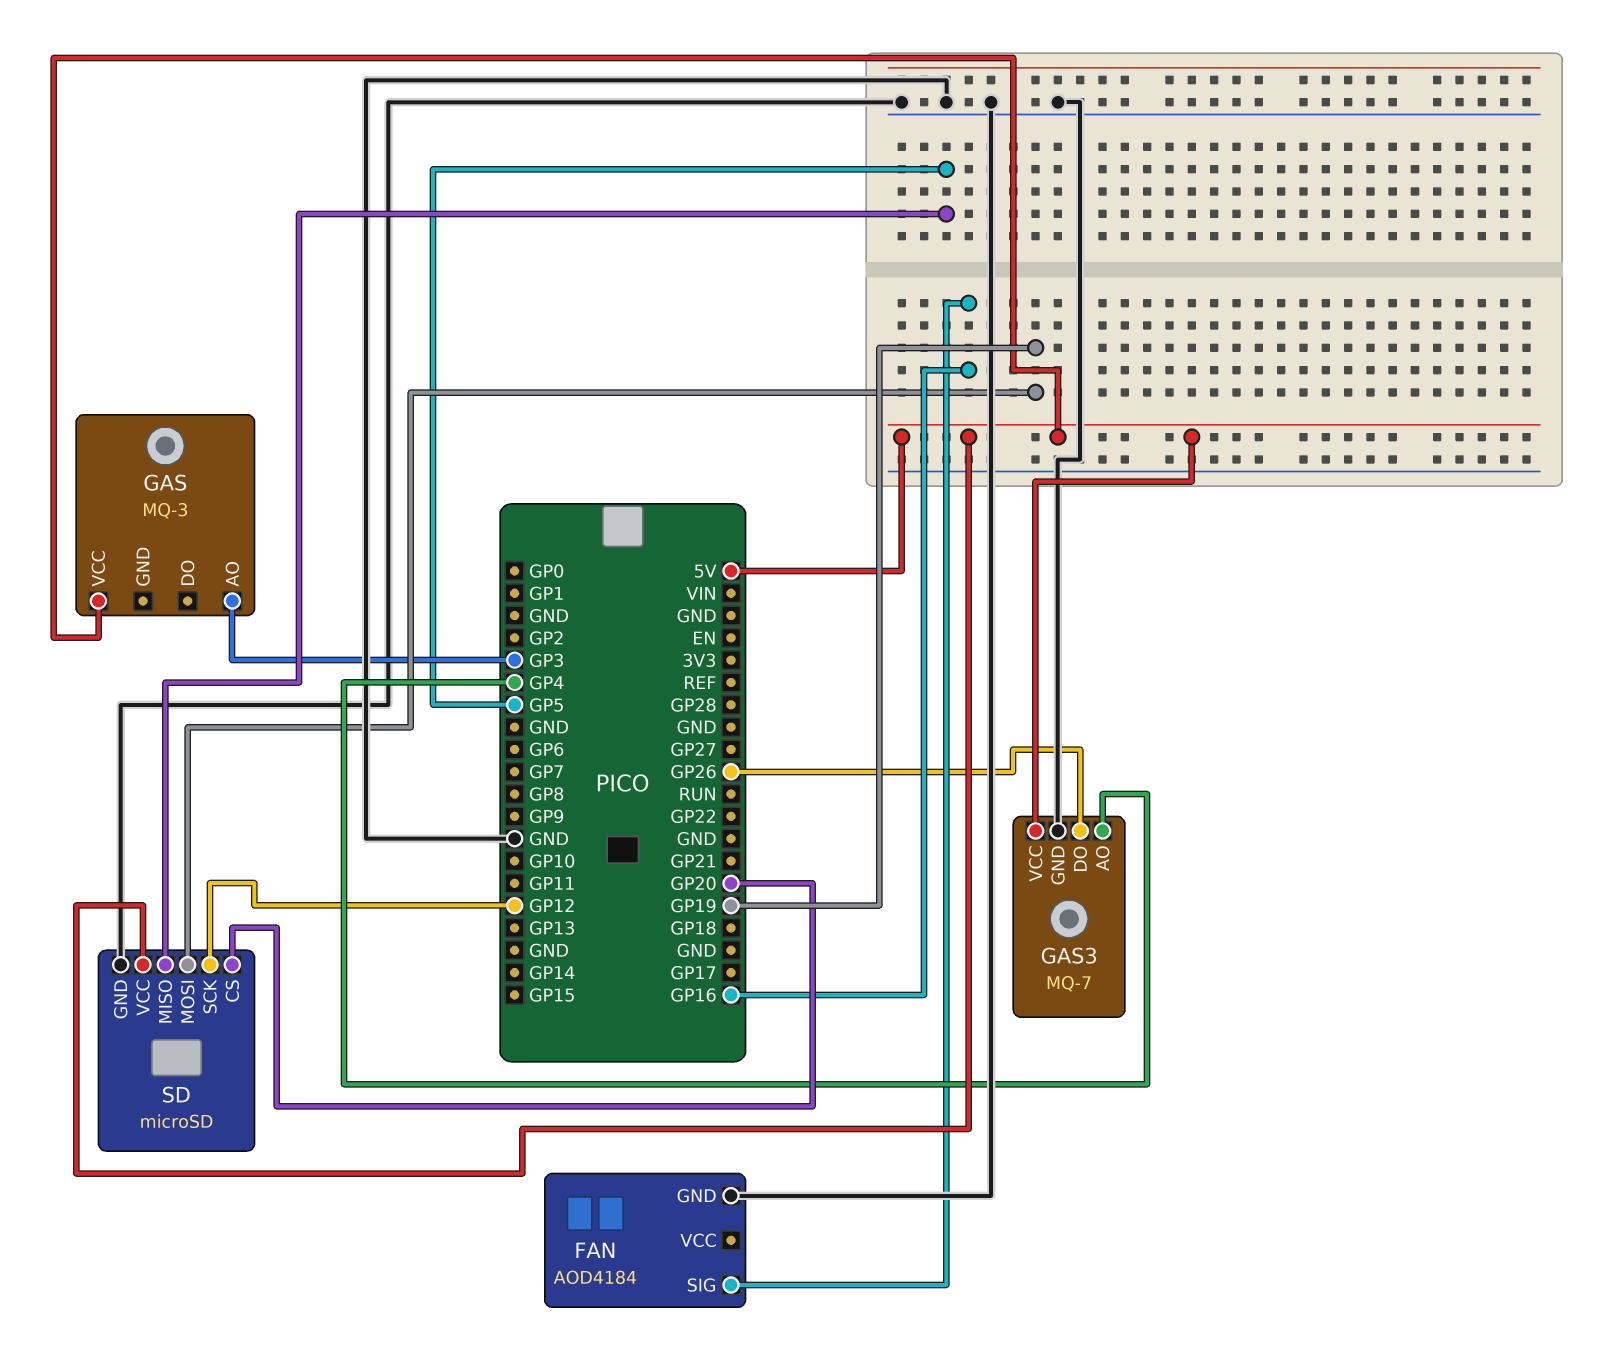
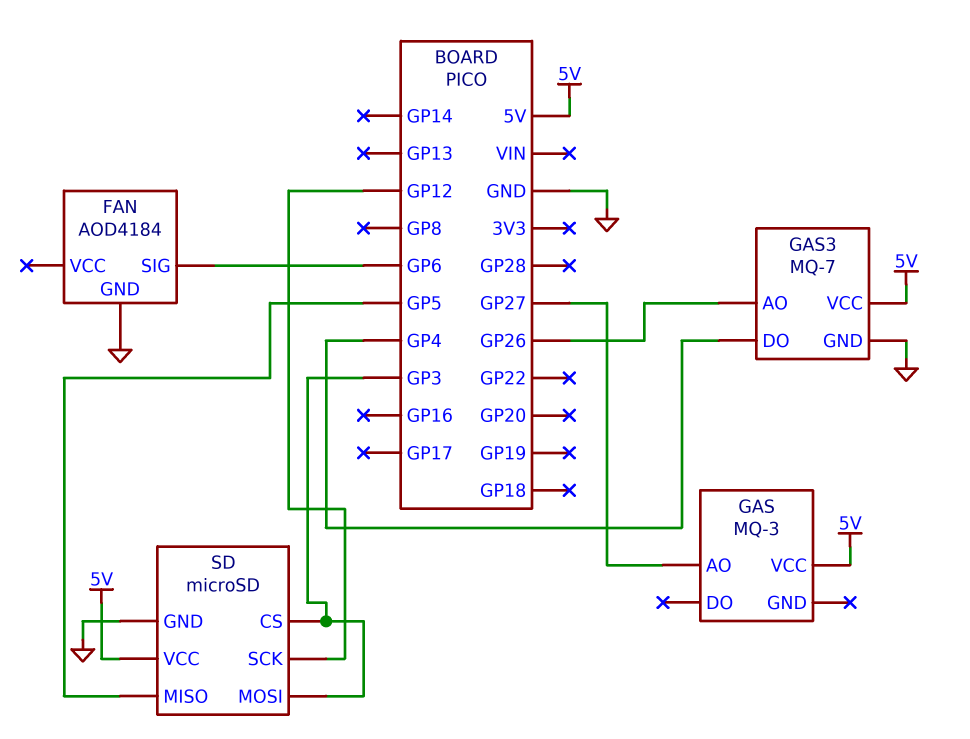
FAN pin SIG: GP16 -> GP6
GAS pin AO: GP3 -> GP27
GAS3 pin AO: GP4 -> GP26
GAS3 pin DO: GP26 -> GP4
SD pin CS: GP20 -> GP3
SD pin MOSI: GP19 -> GP3

